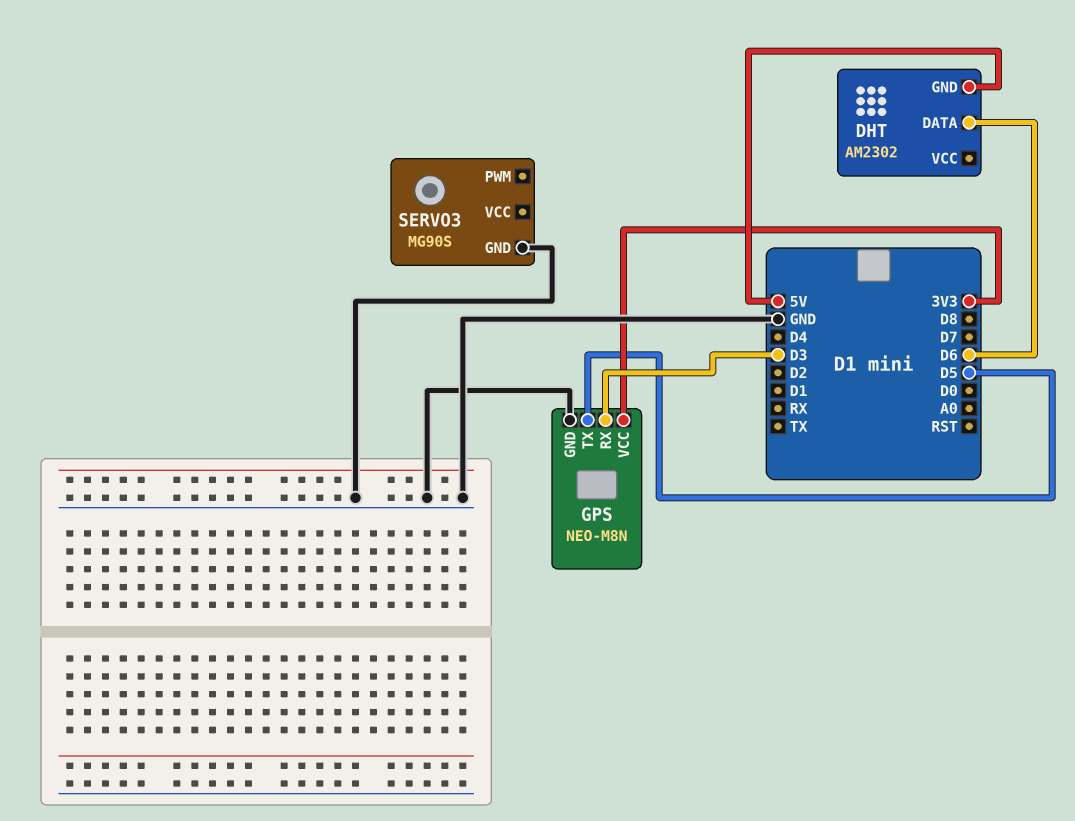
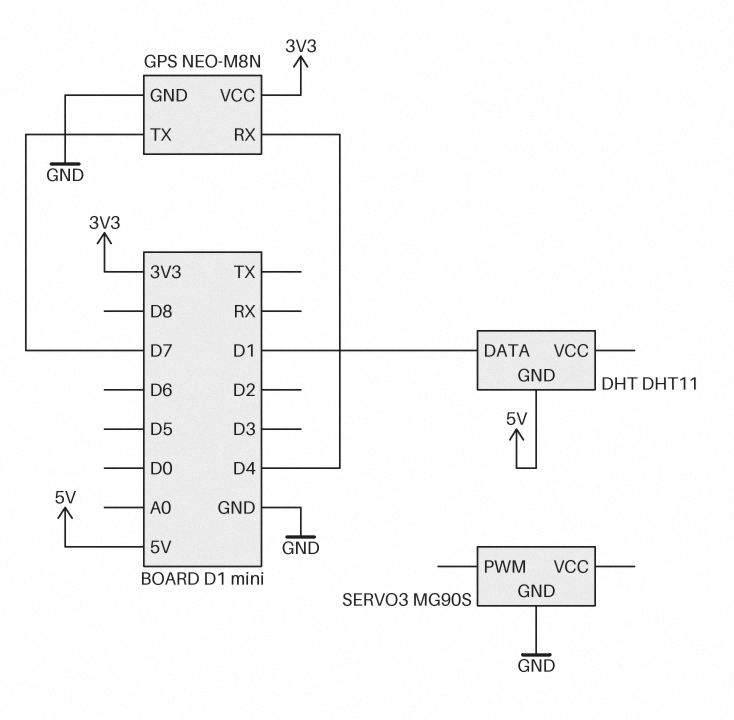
DHT: AM2302 -> DHT11
DHT pin DATA: D6 -> D1
GPS pin RX: D3 -> D4
GPS pin TX: D5 -> D7

